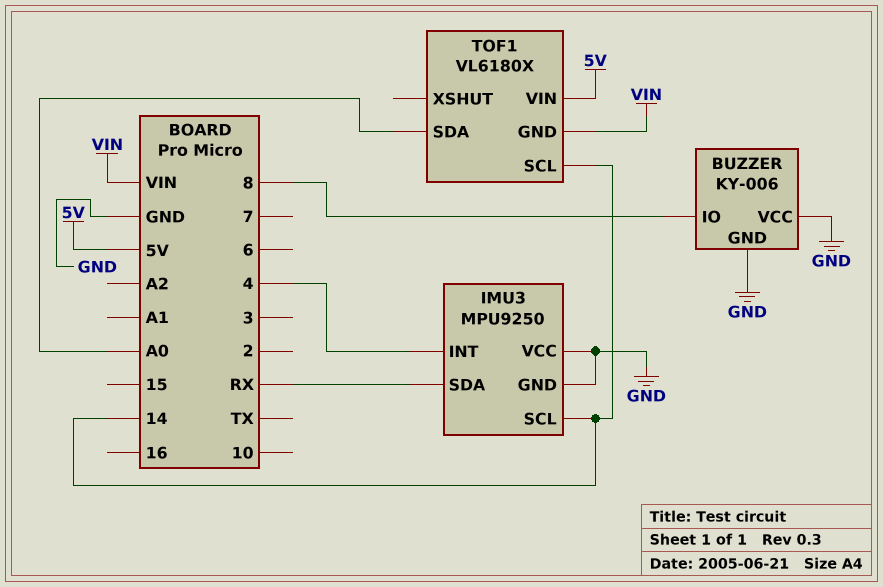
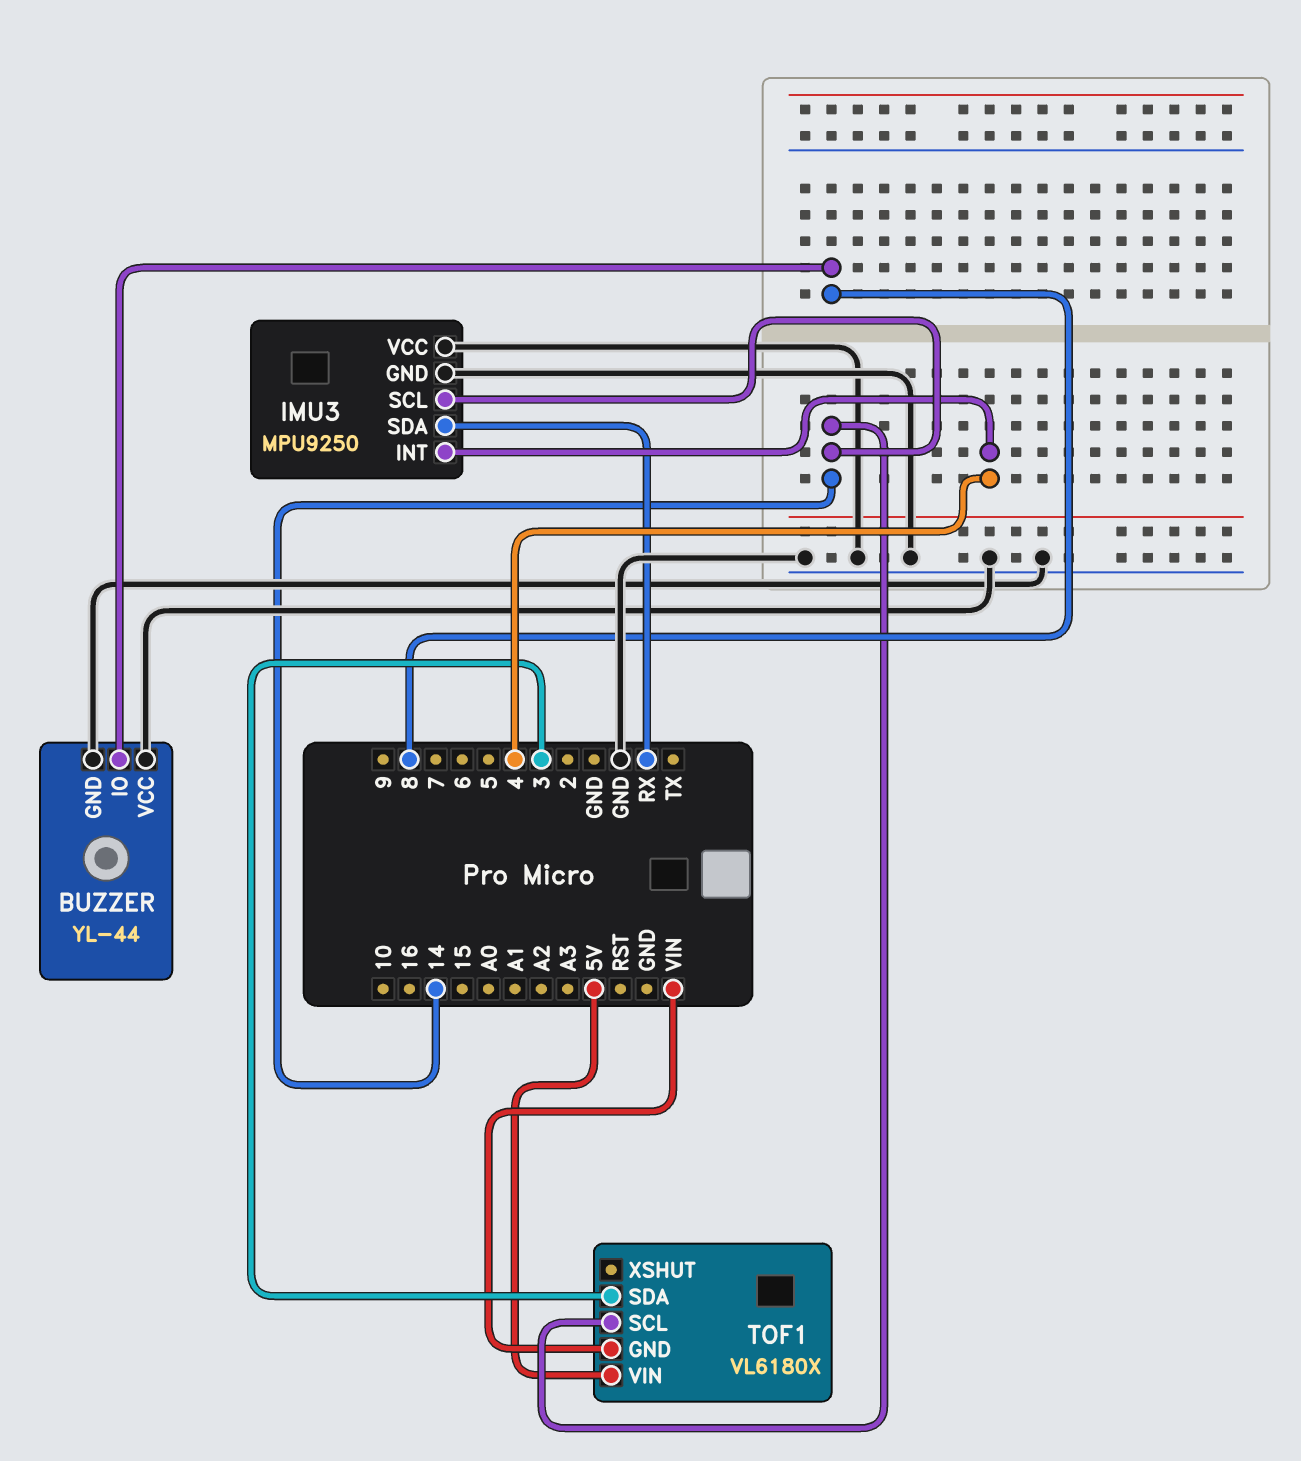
BUZZER: KY-006 -> YL-44
TOF1 pin SDA: A0 -> 3

